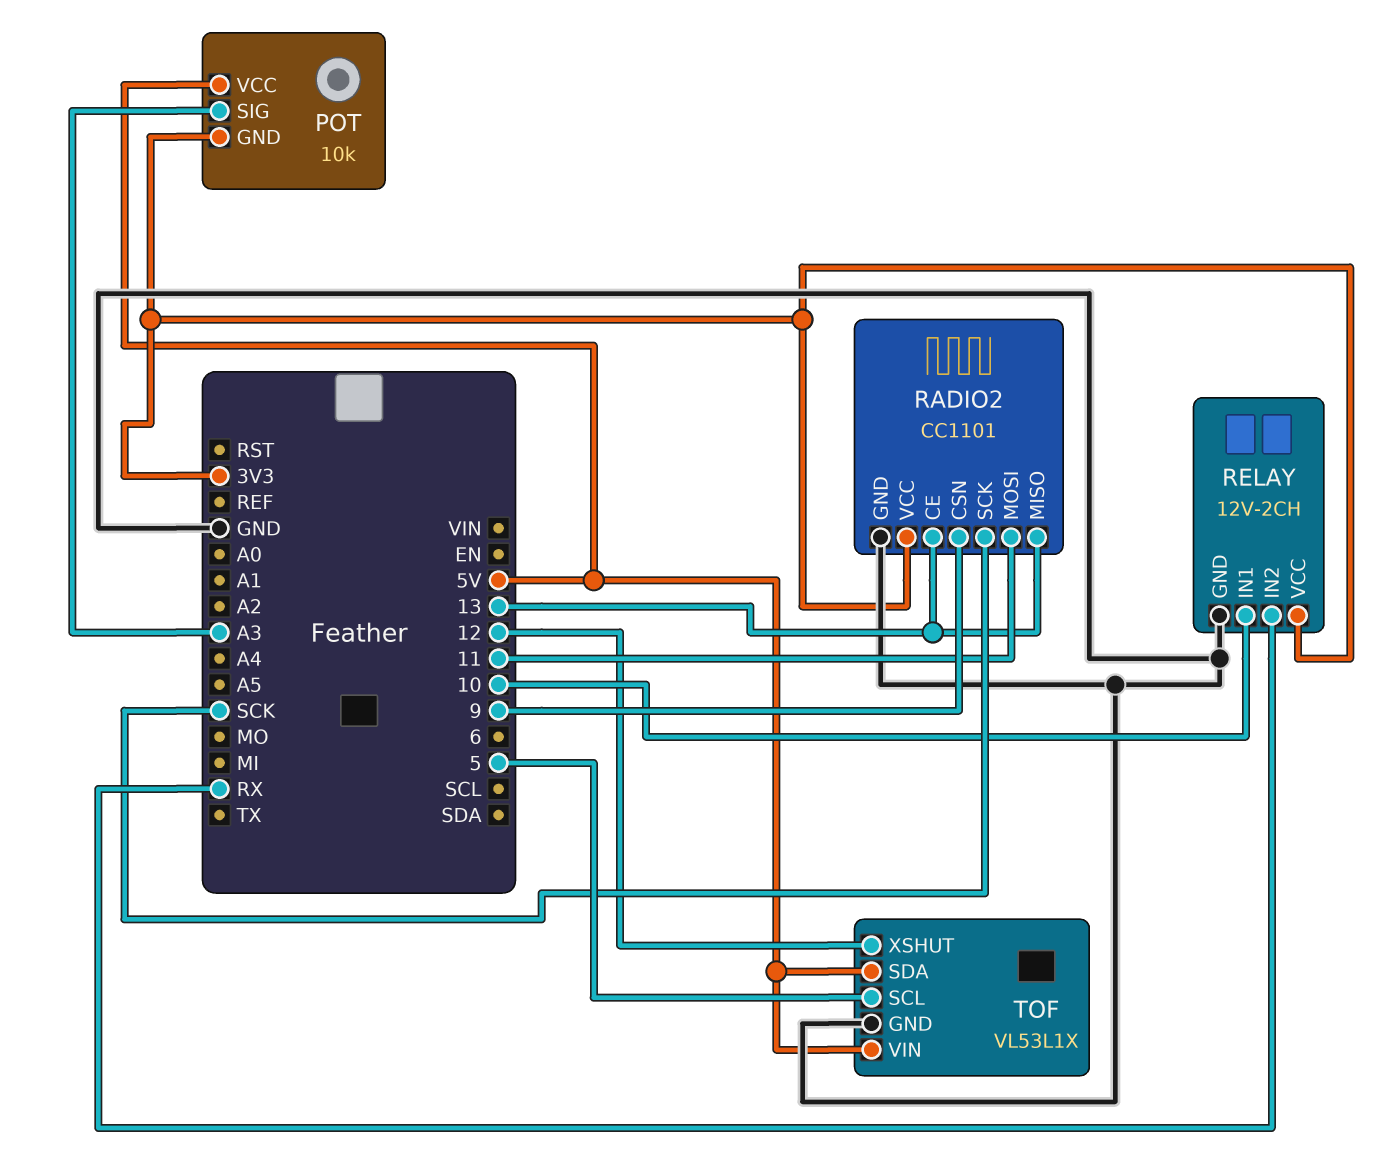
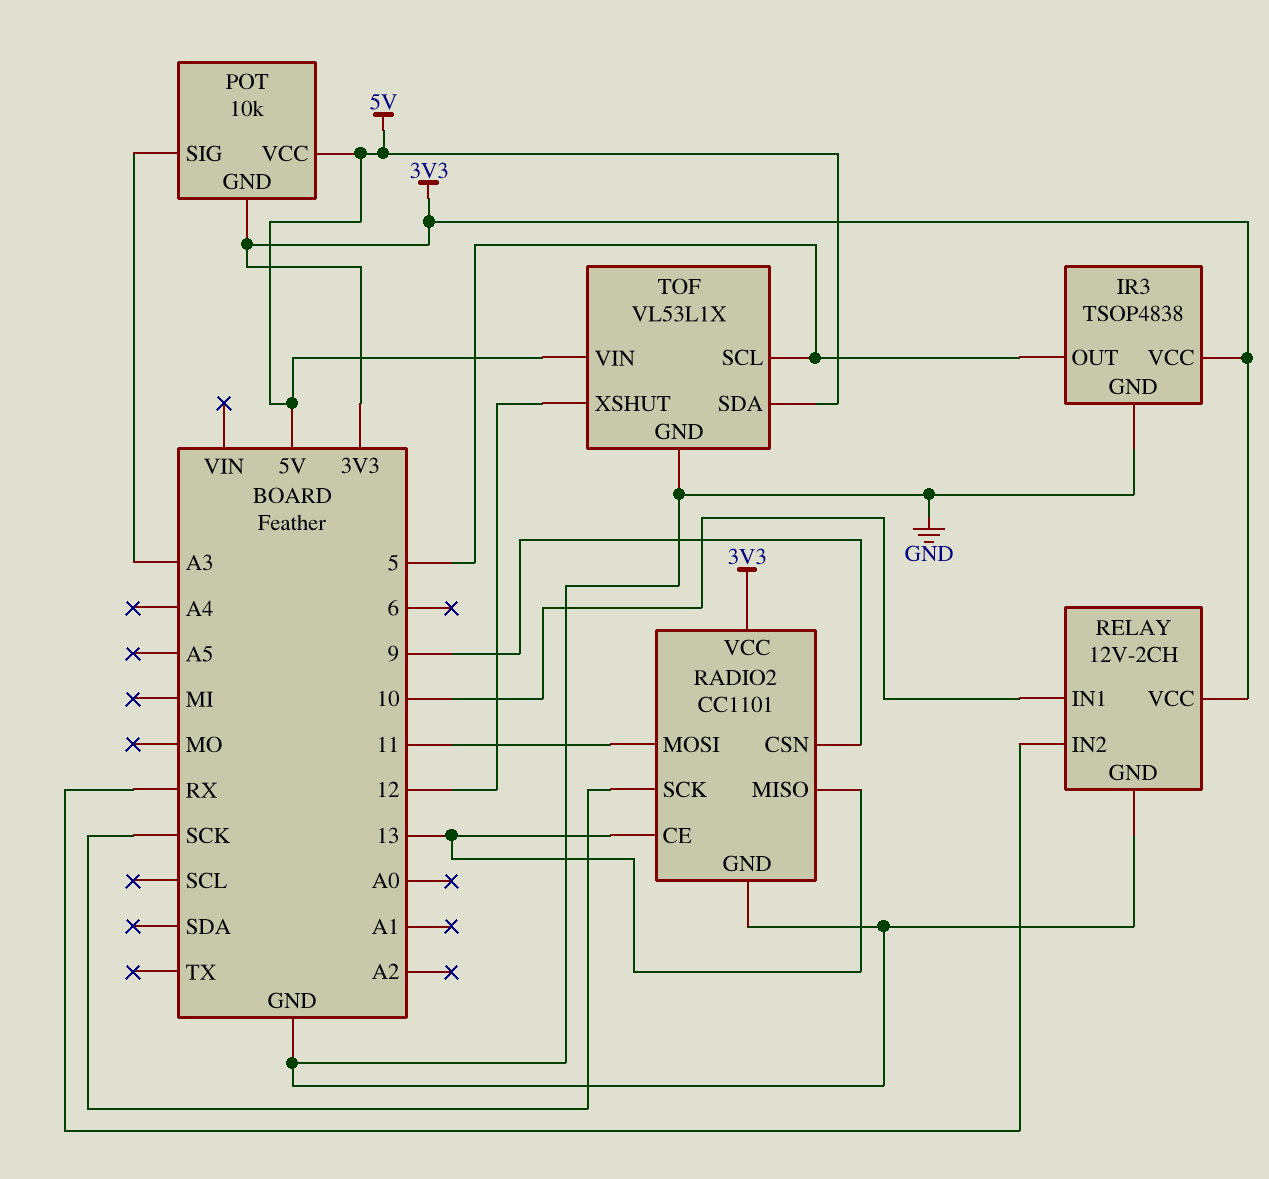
IR3: none -> TSOP4838
IR3 pin GND: none -> GND
IR3 pin OUT: none -> 5
IR3 pin VCC: none -> 3V3

